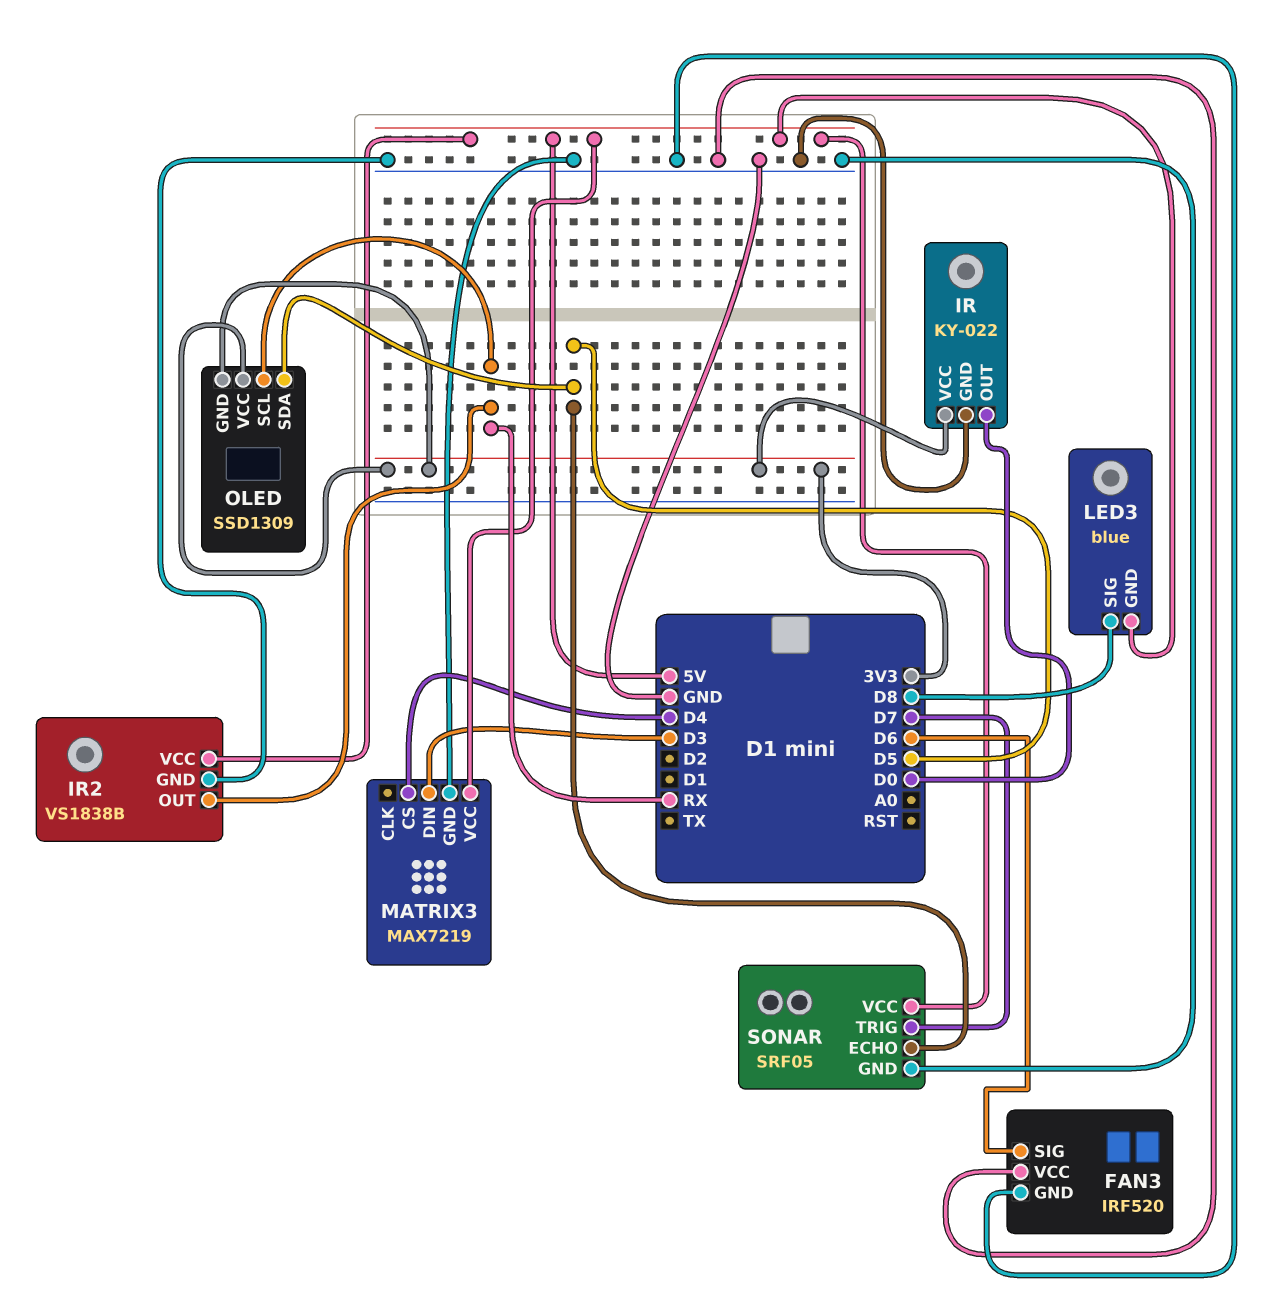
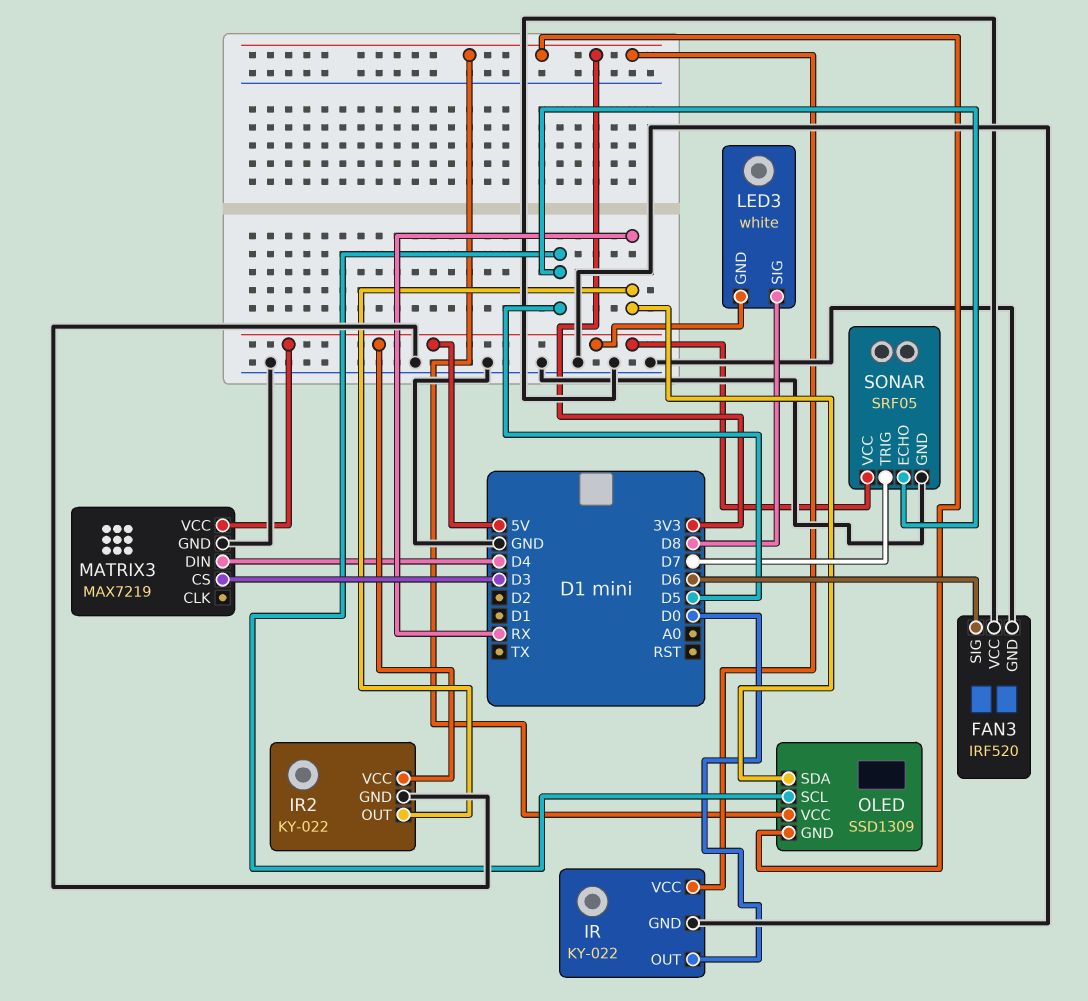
IR2: VS1838B -> KY-022
LED3: blue -> white
MATRIX3 pin CS: D4 -> D3
MATRIX3 pin DIN: D3 -> D4
OLED pin SCL: RX -> D5
OLED pin SDA: D5 -> RX

